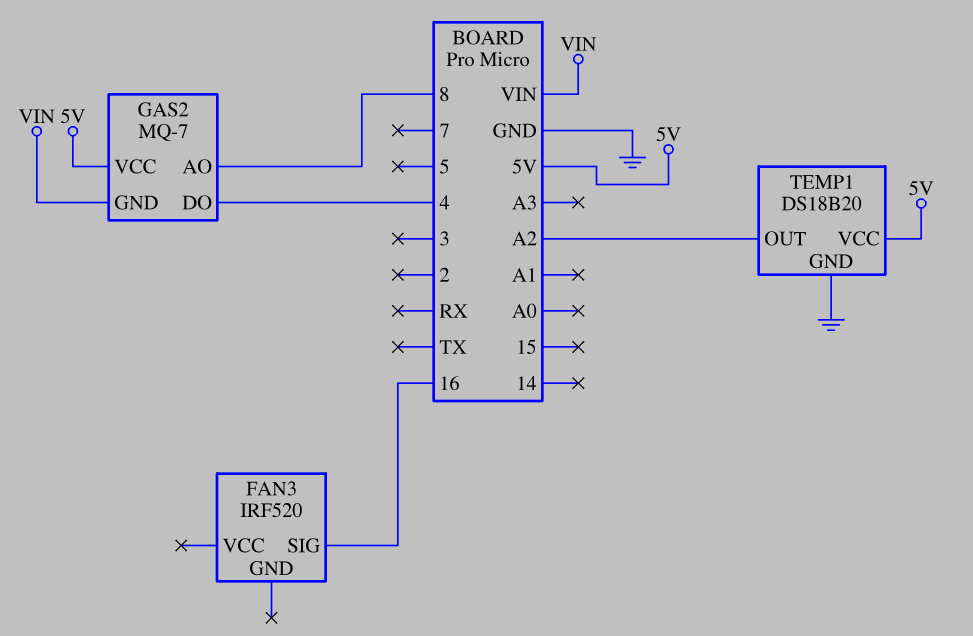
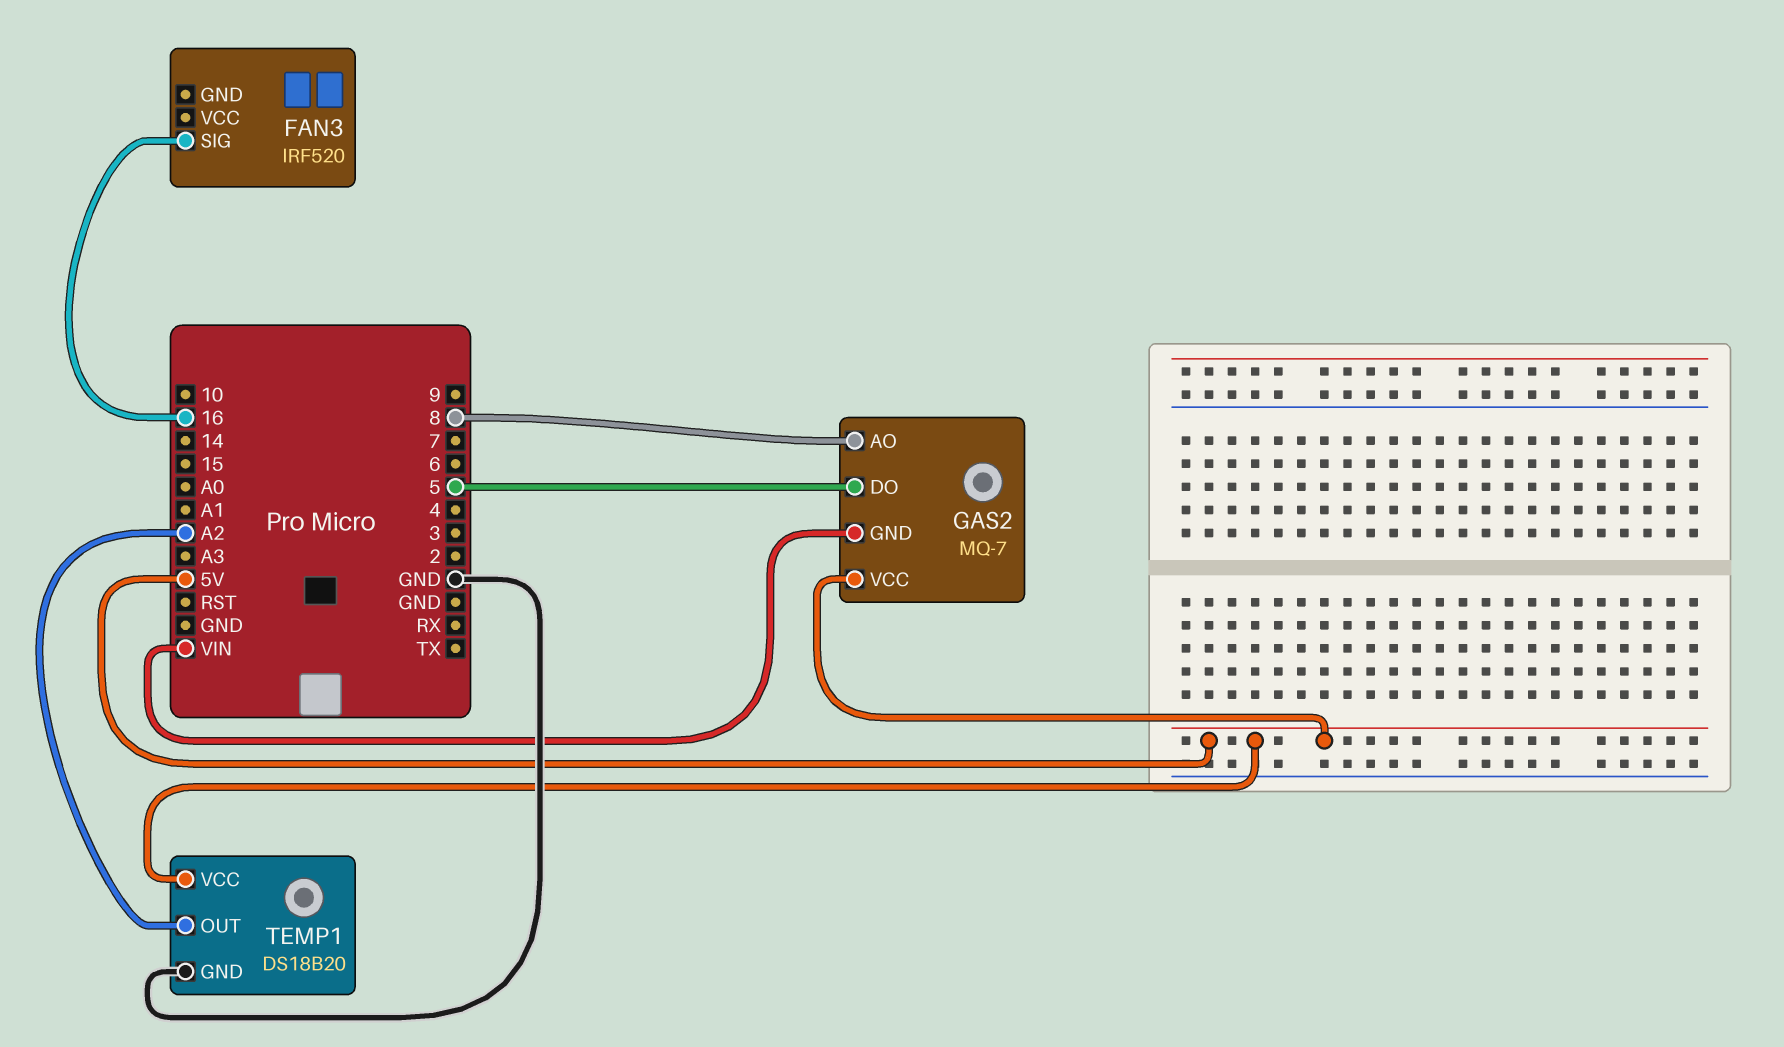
GAS2 pin DO: 4 -> 5

